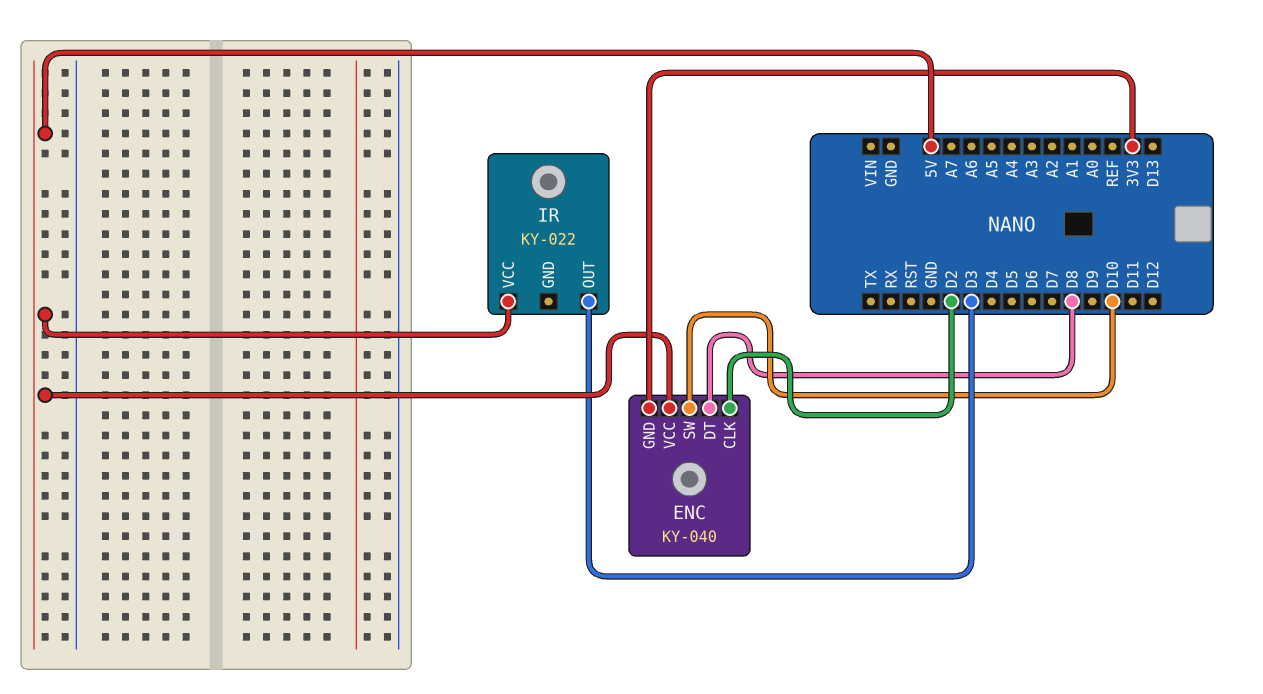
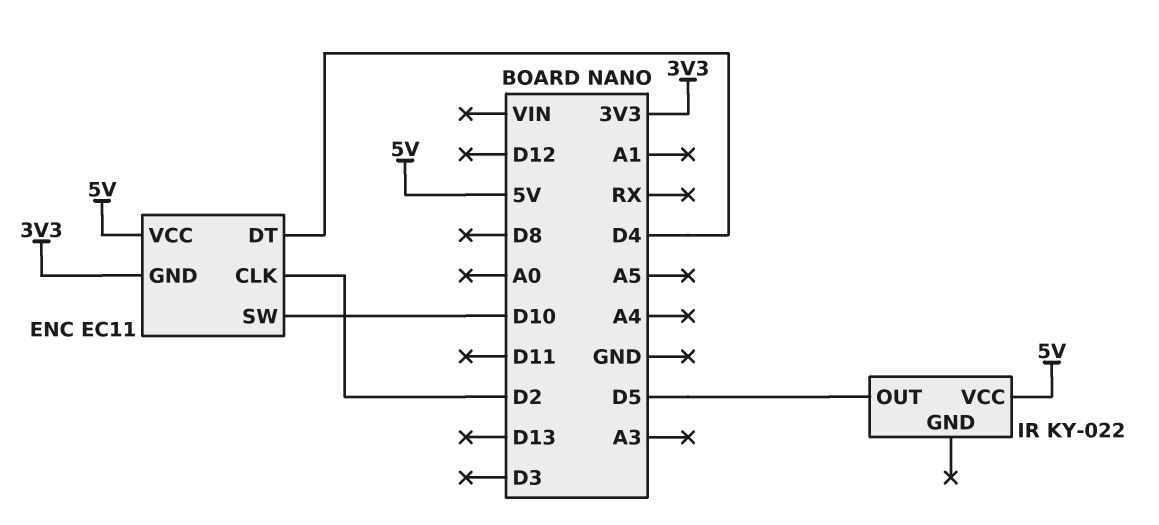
ENC: KY-040 -> EC11
ENC pin DT: D8 -> D4
IR pin OUT: D3 -> D5

